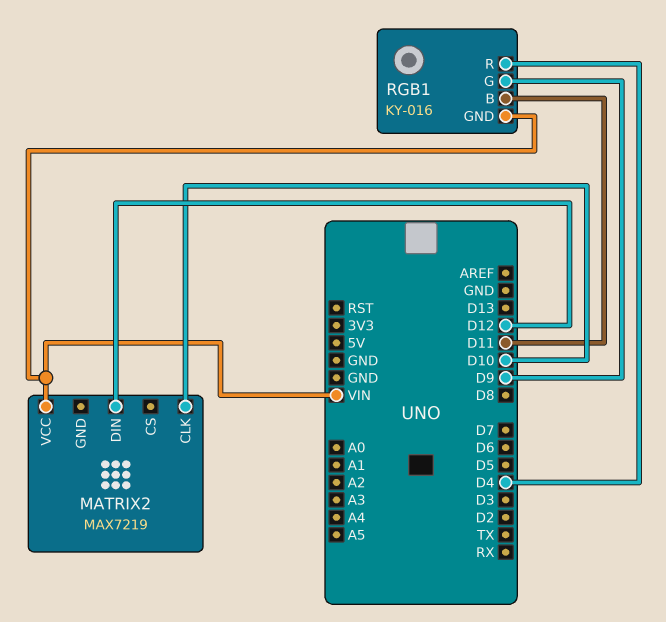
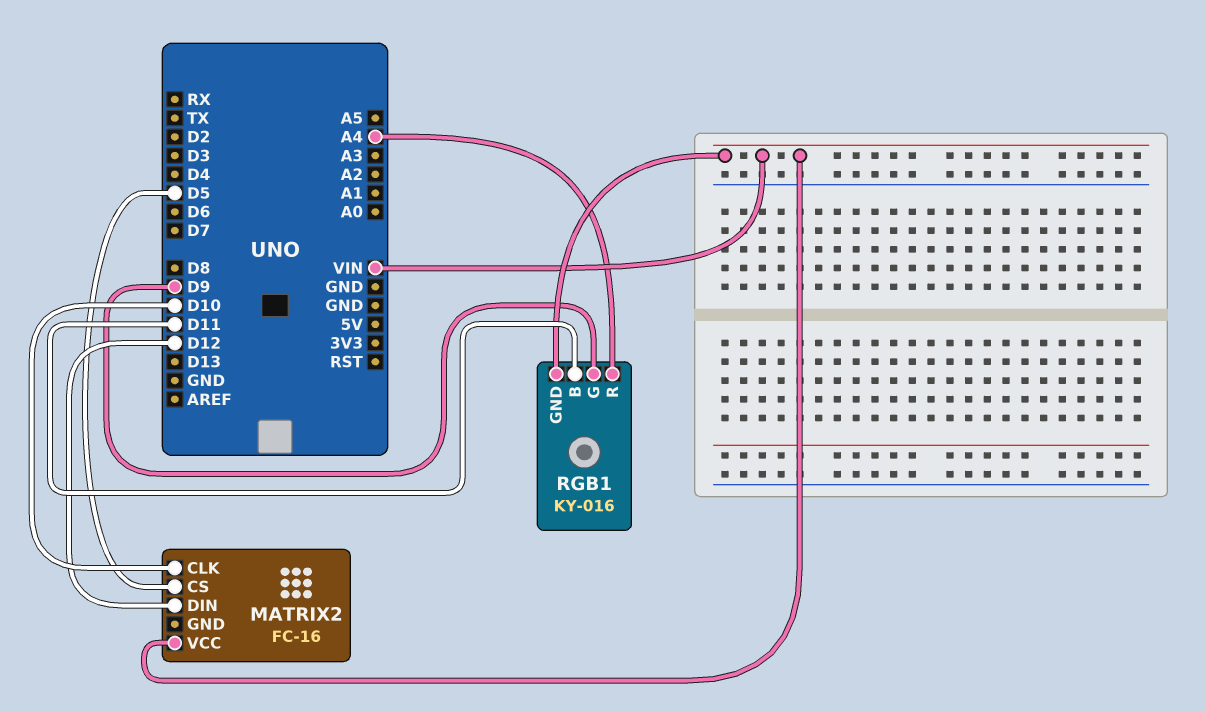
MATRIX2: MAX7219 -> FC-16
MATRIX2 pin CS: none -> D5
RGB1 pin R: D4 -> A4

